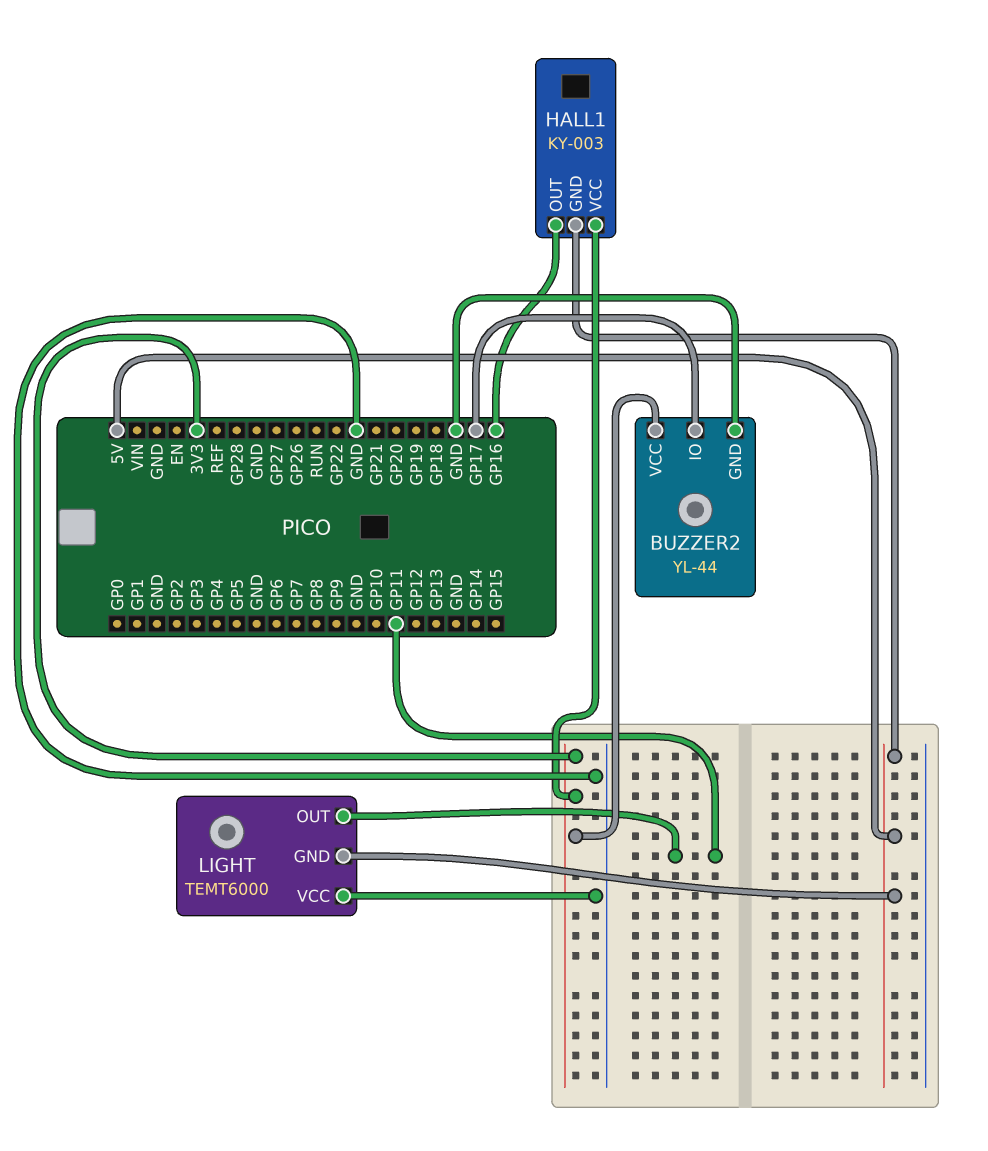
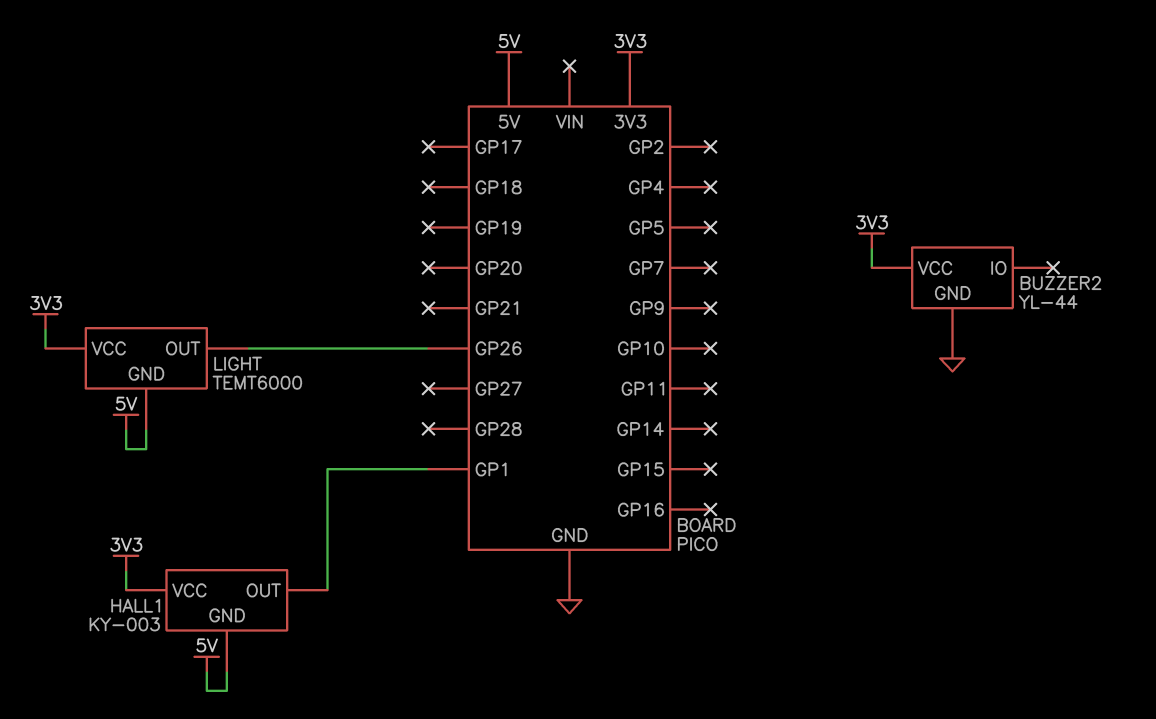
BUZZER2 pin IO: GP17 -> none
HALL1 pin OUT: GP16 -> GP1
LIGHT pin OUT: GP11 -> GP26
LIGHT pin VCC: GND -> 3V3

